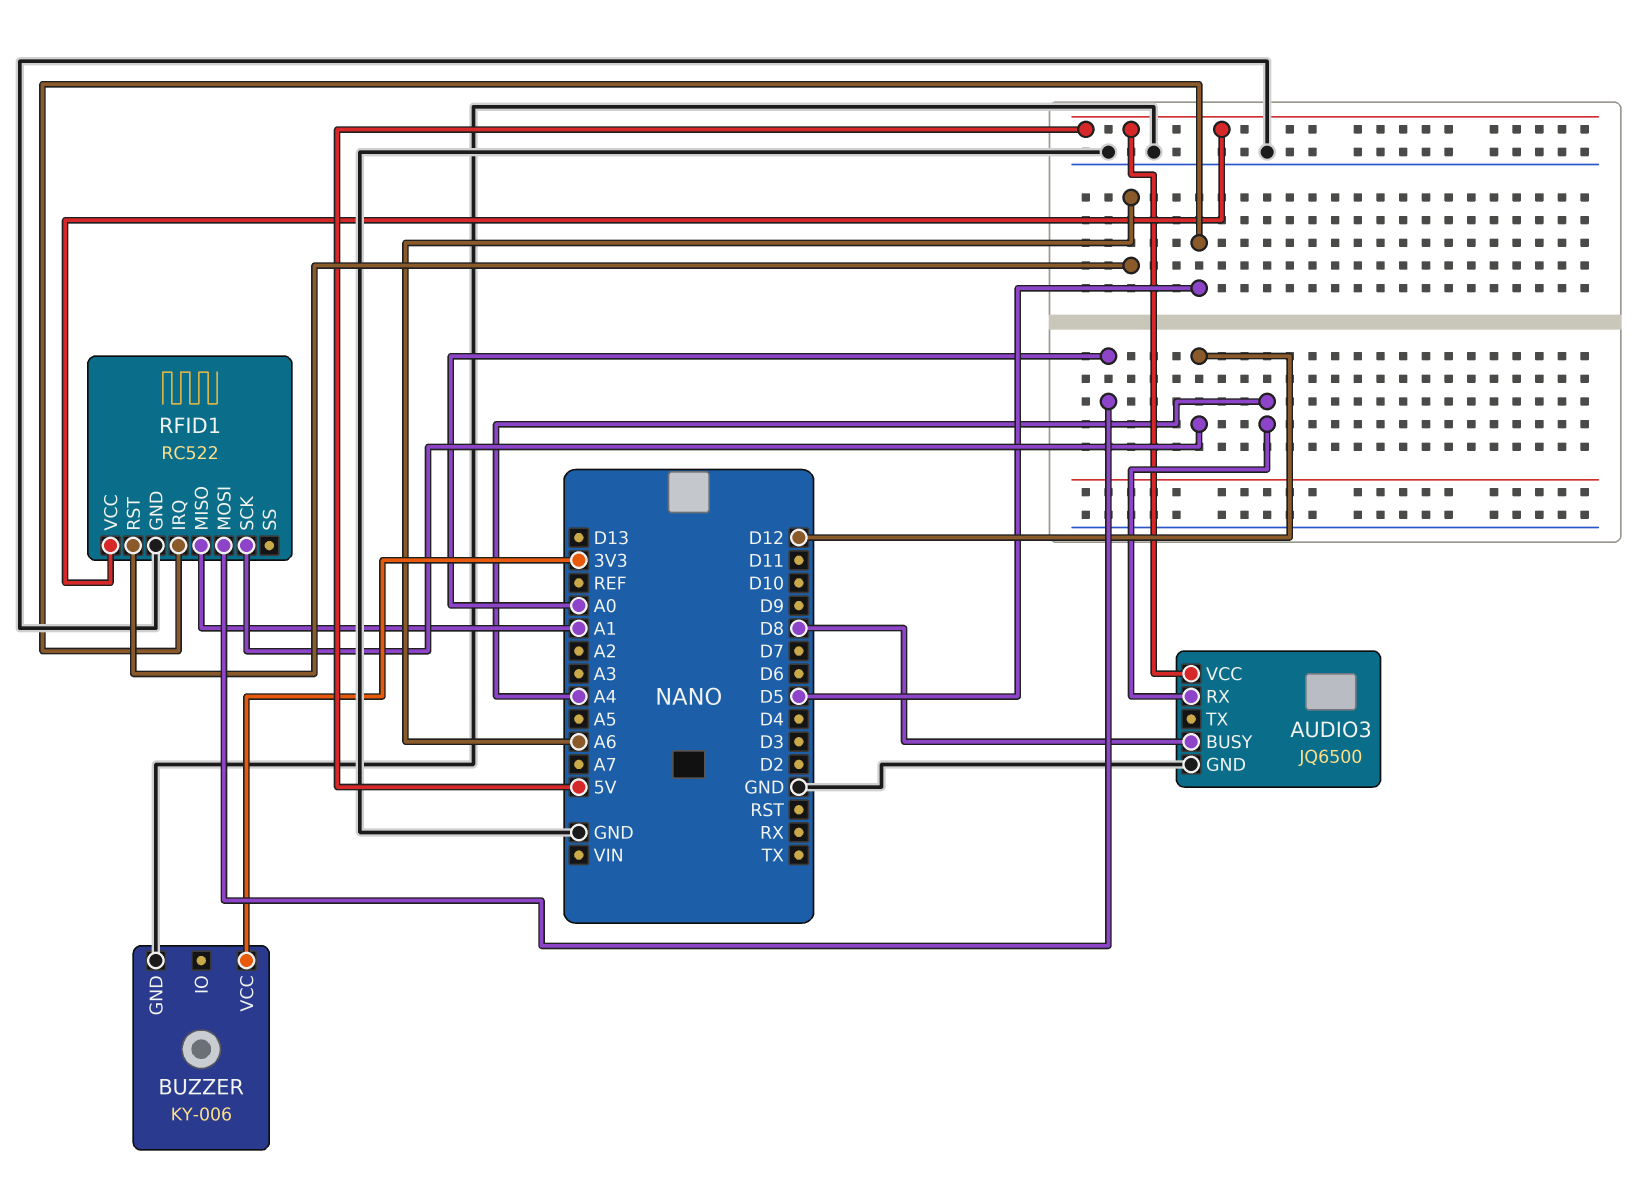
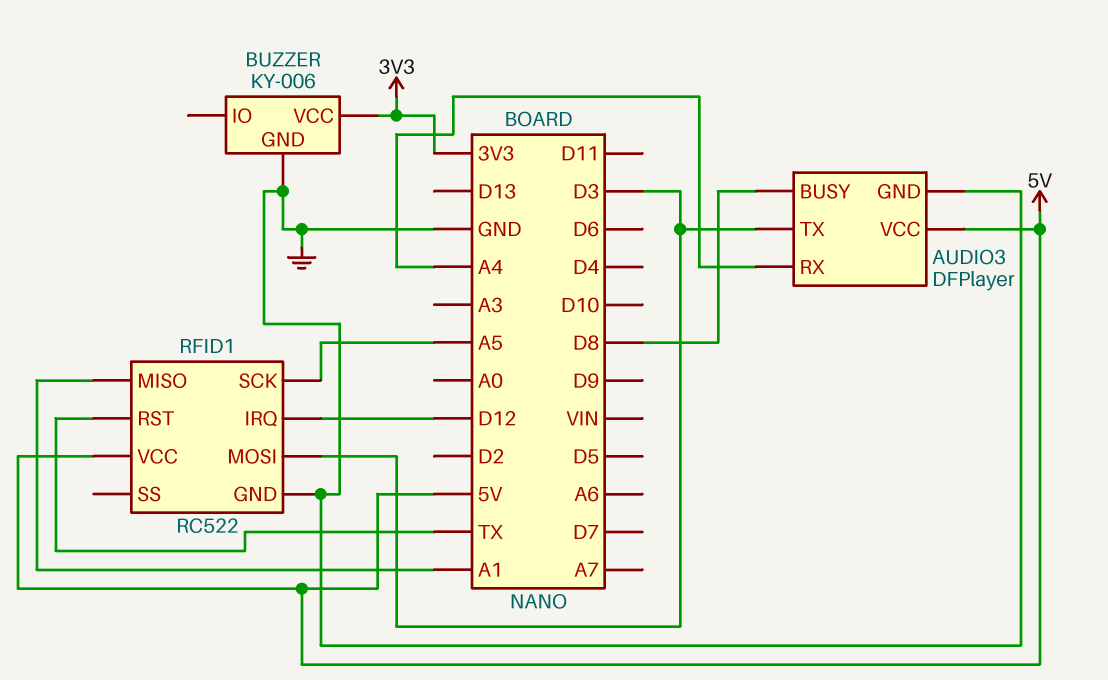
AUDIO3: JQ6500 -> DFPlayer
AUDIO3 pin TX: none -> D3
RFID1 pin IRQ: D5 -> D12
RFID1 pin MOSI: A0 -> D3
RFID1 pin RST: A6 -> TX
RFID1 pin SCK: D12 -> A5

